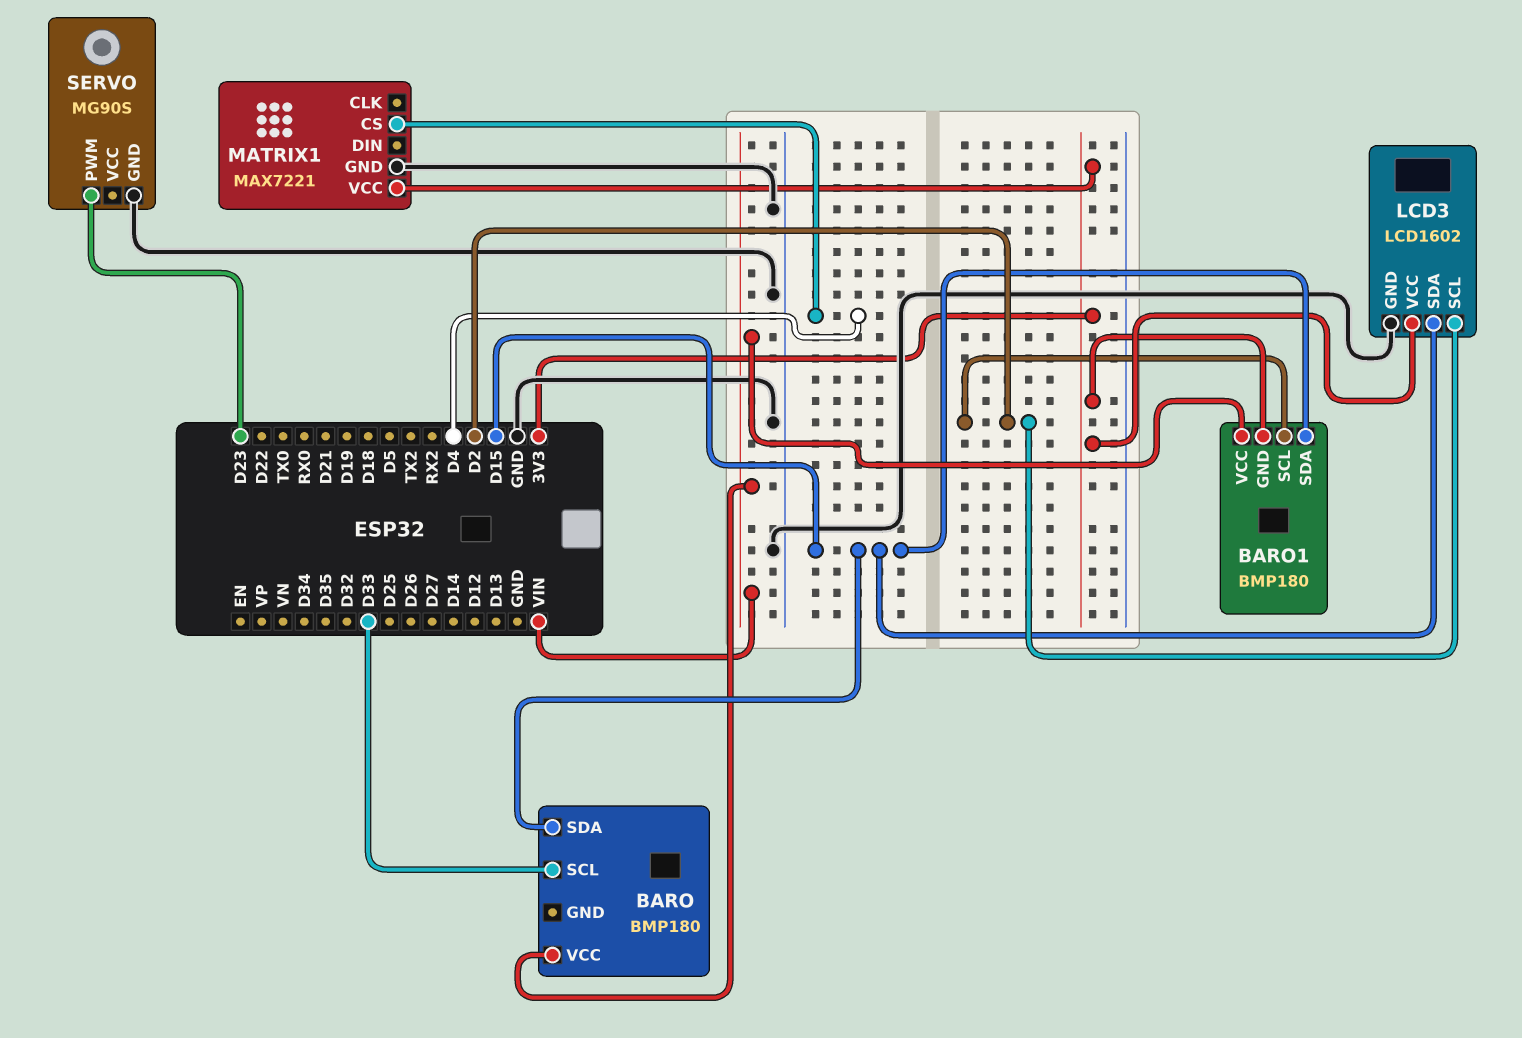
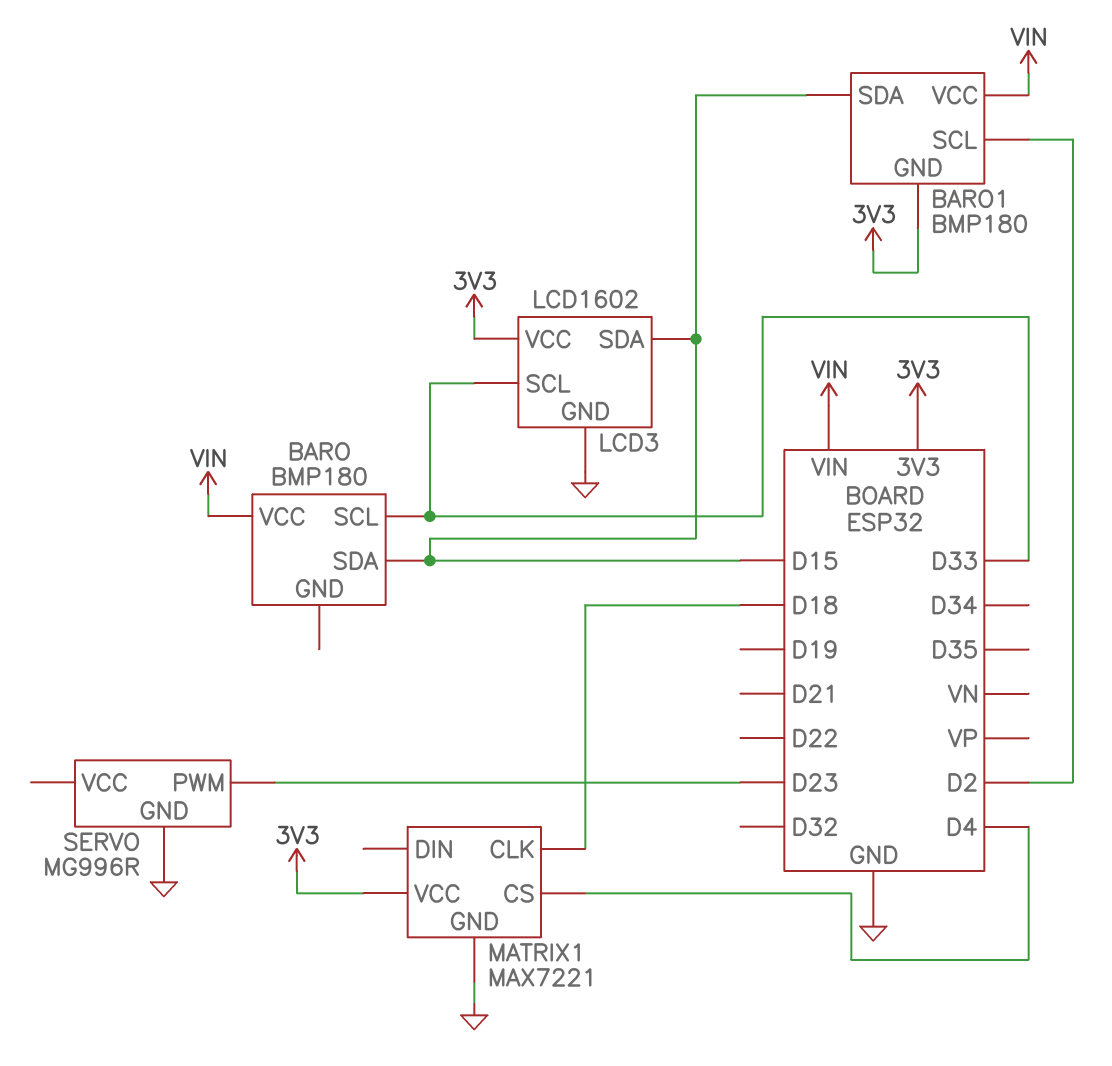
LCD3 pin SCL: D2 -> D33
MATRIX1 pin CLK: none -> D18
SERVO: MG90S -> MG996R

